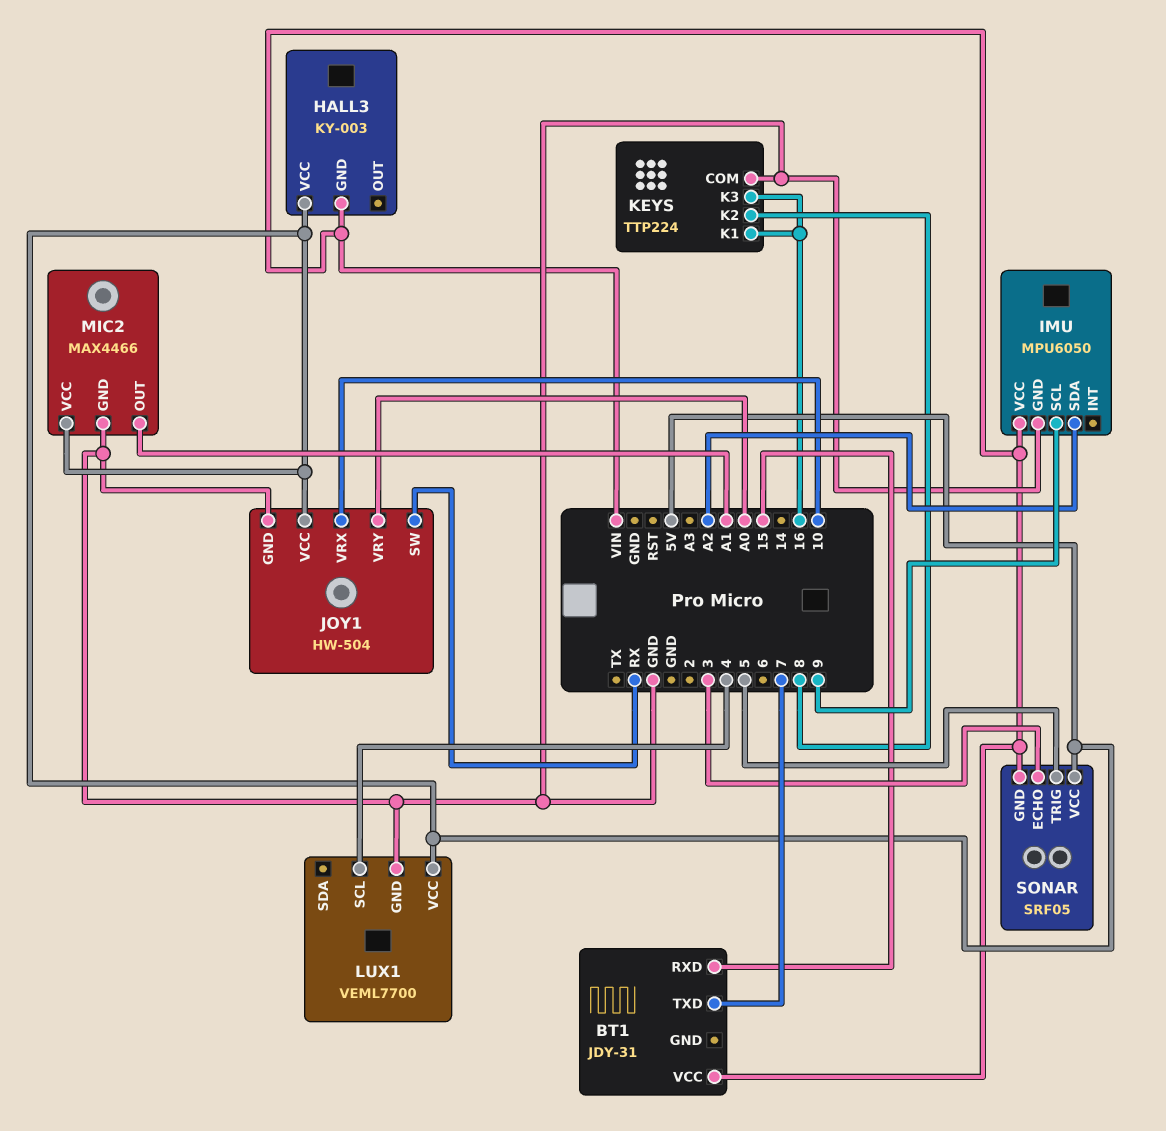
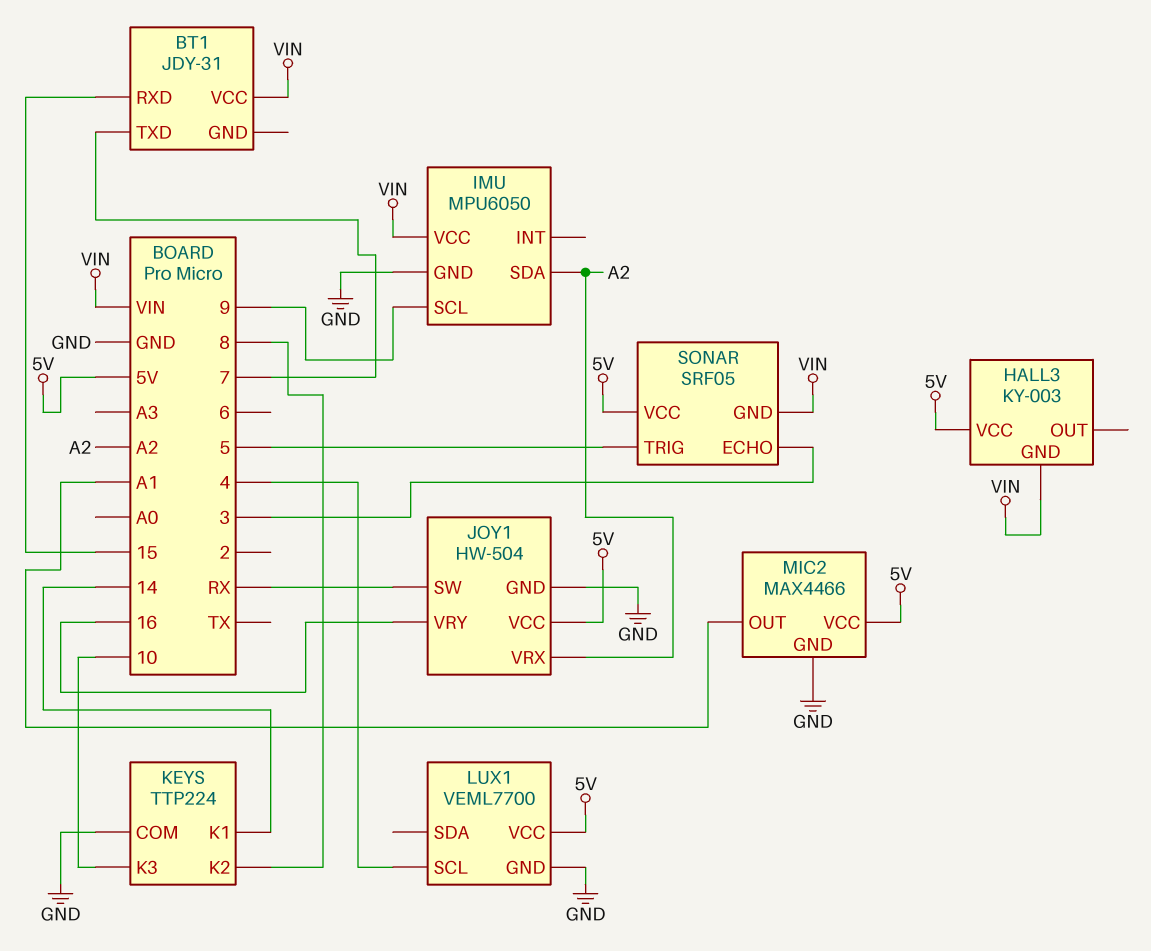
JOY1 pin VRX: 10 -> A2
JOY1 pin VRY: A0 -> 16
KEYS pin K1: 16 -> 14
KEYS pin K3: 16 -> 10

